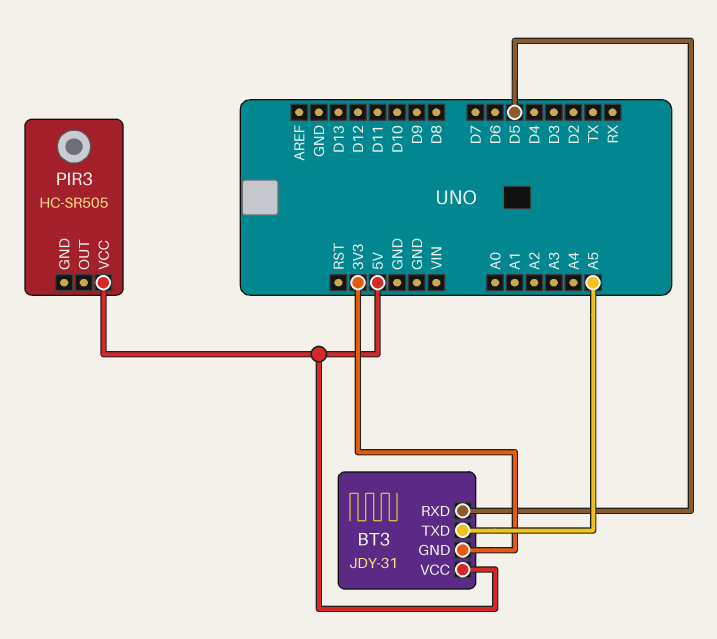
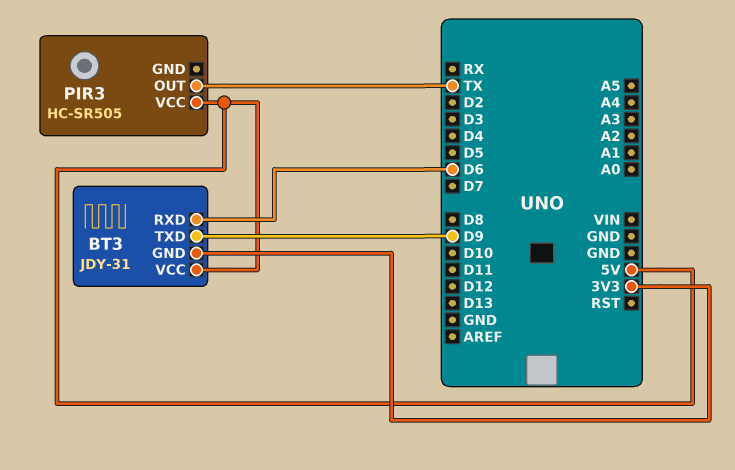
BT3 pin RXD: D5 -> D6
BT3 pin TXD: A5 -> D9
PIR3 pin OUT: none -> TX

